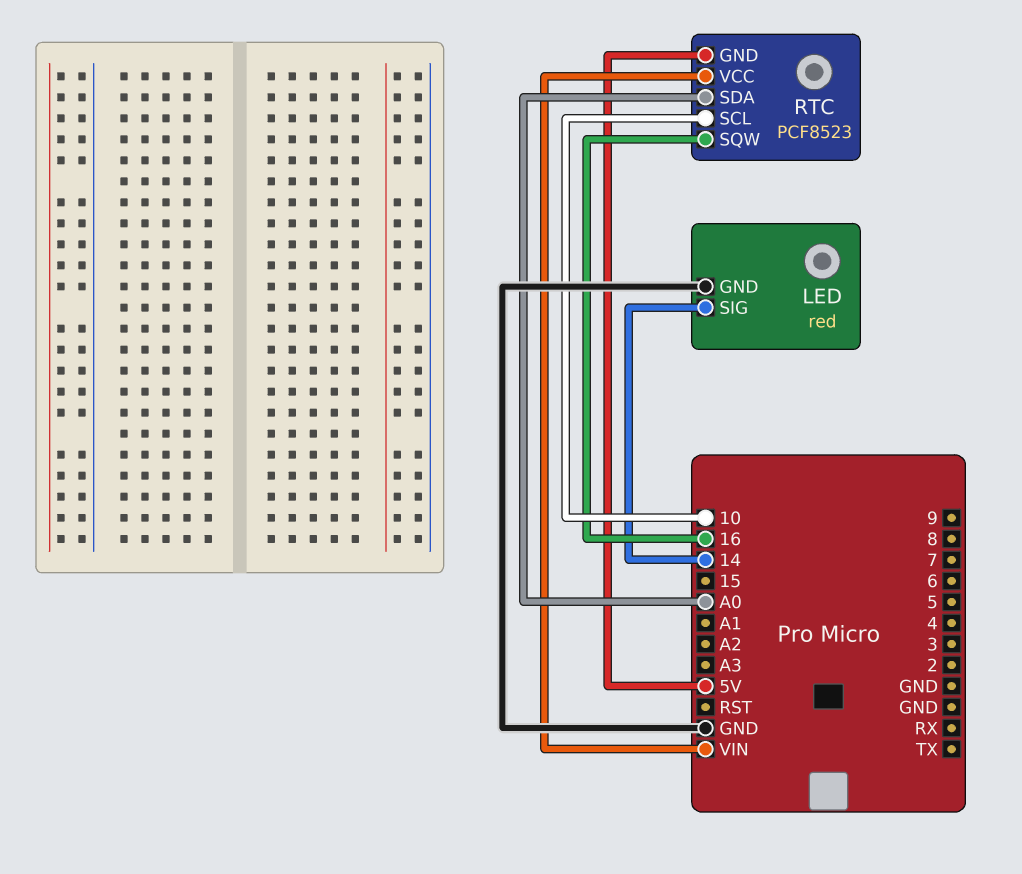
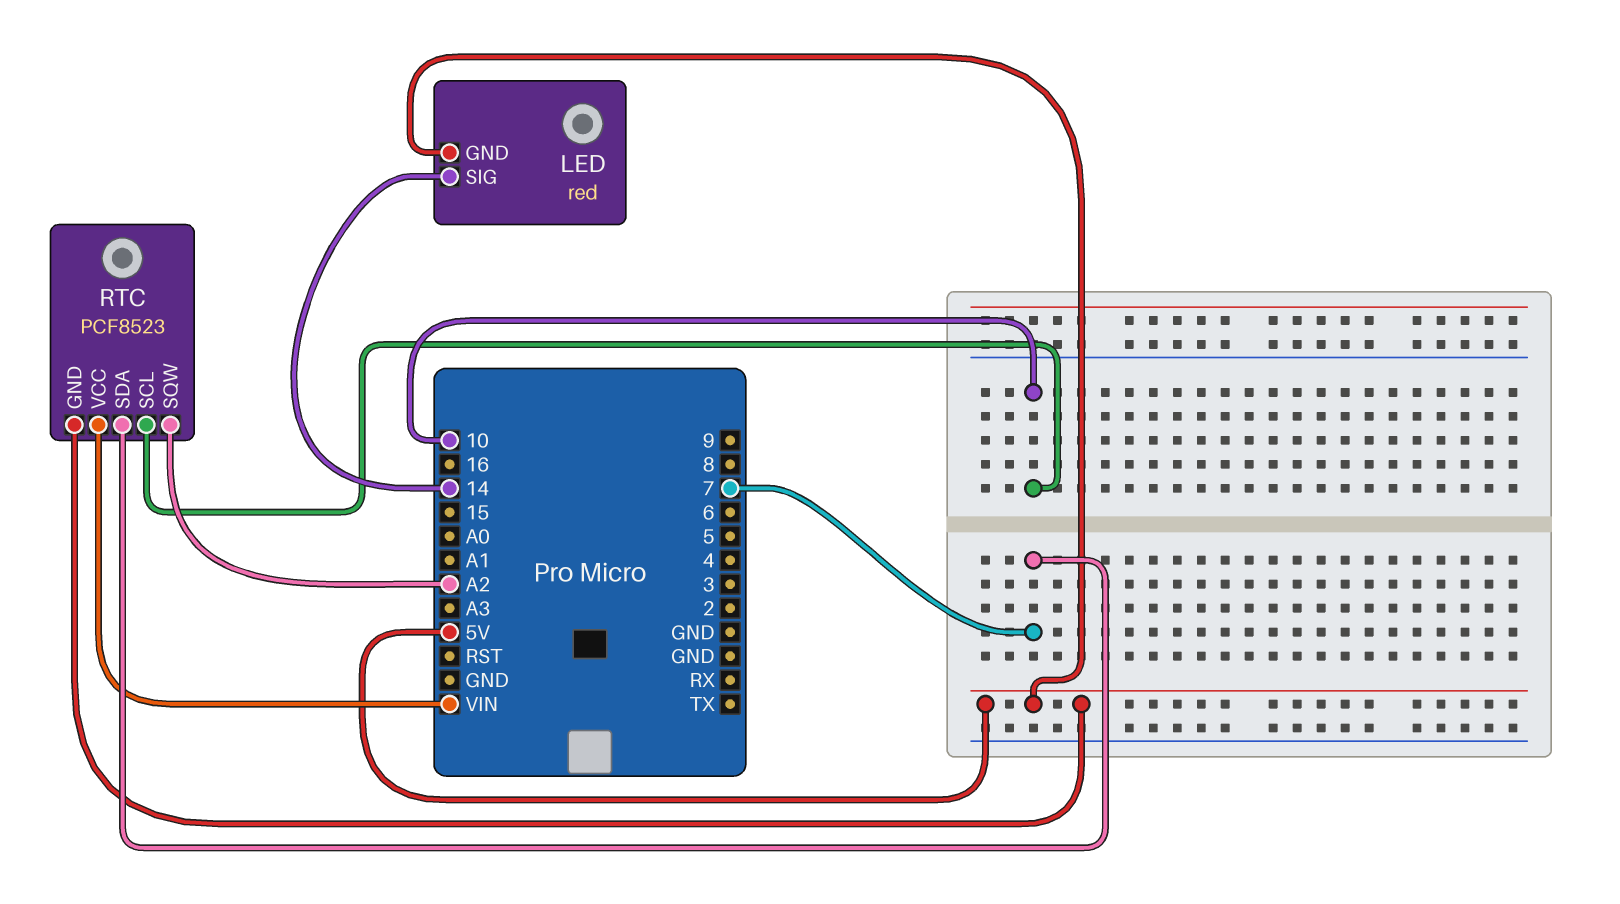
LED pin GND: GND -> 5V
RTC pin SDA: A0 -> 7
RTC pin SQW: 16 -> A2

